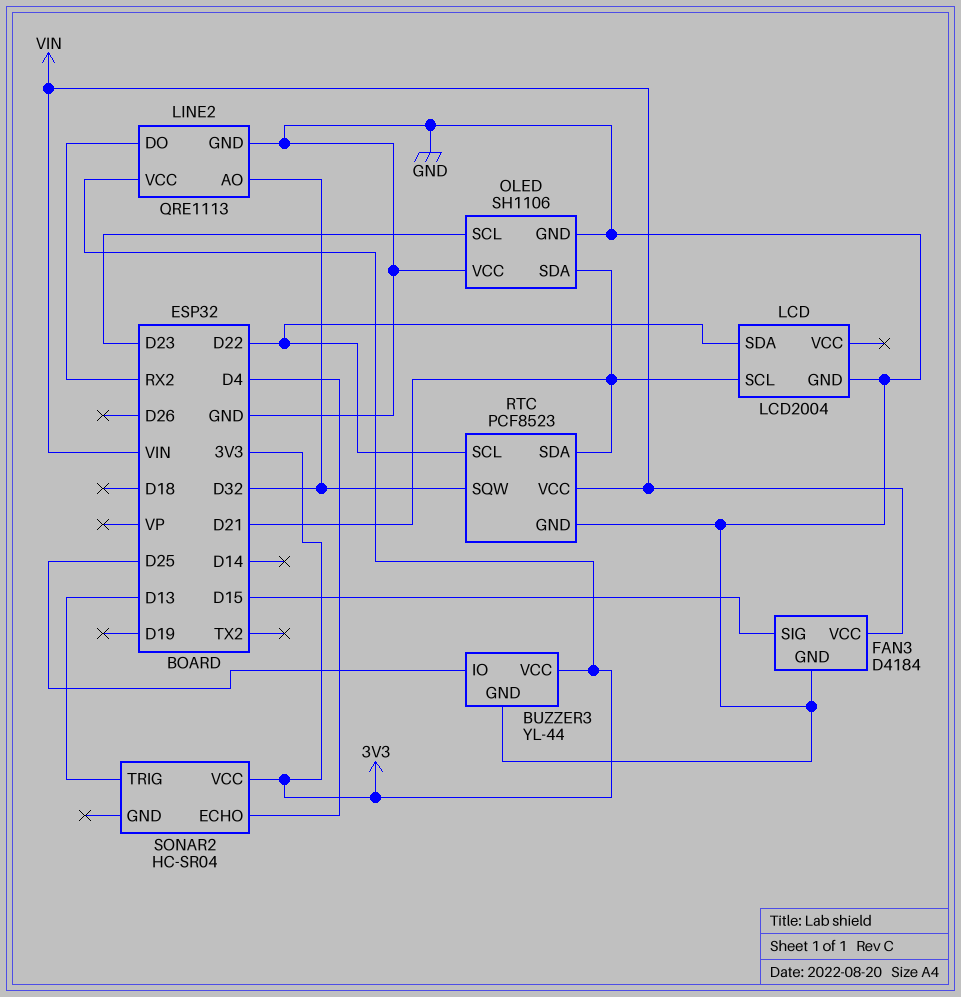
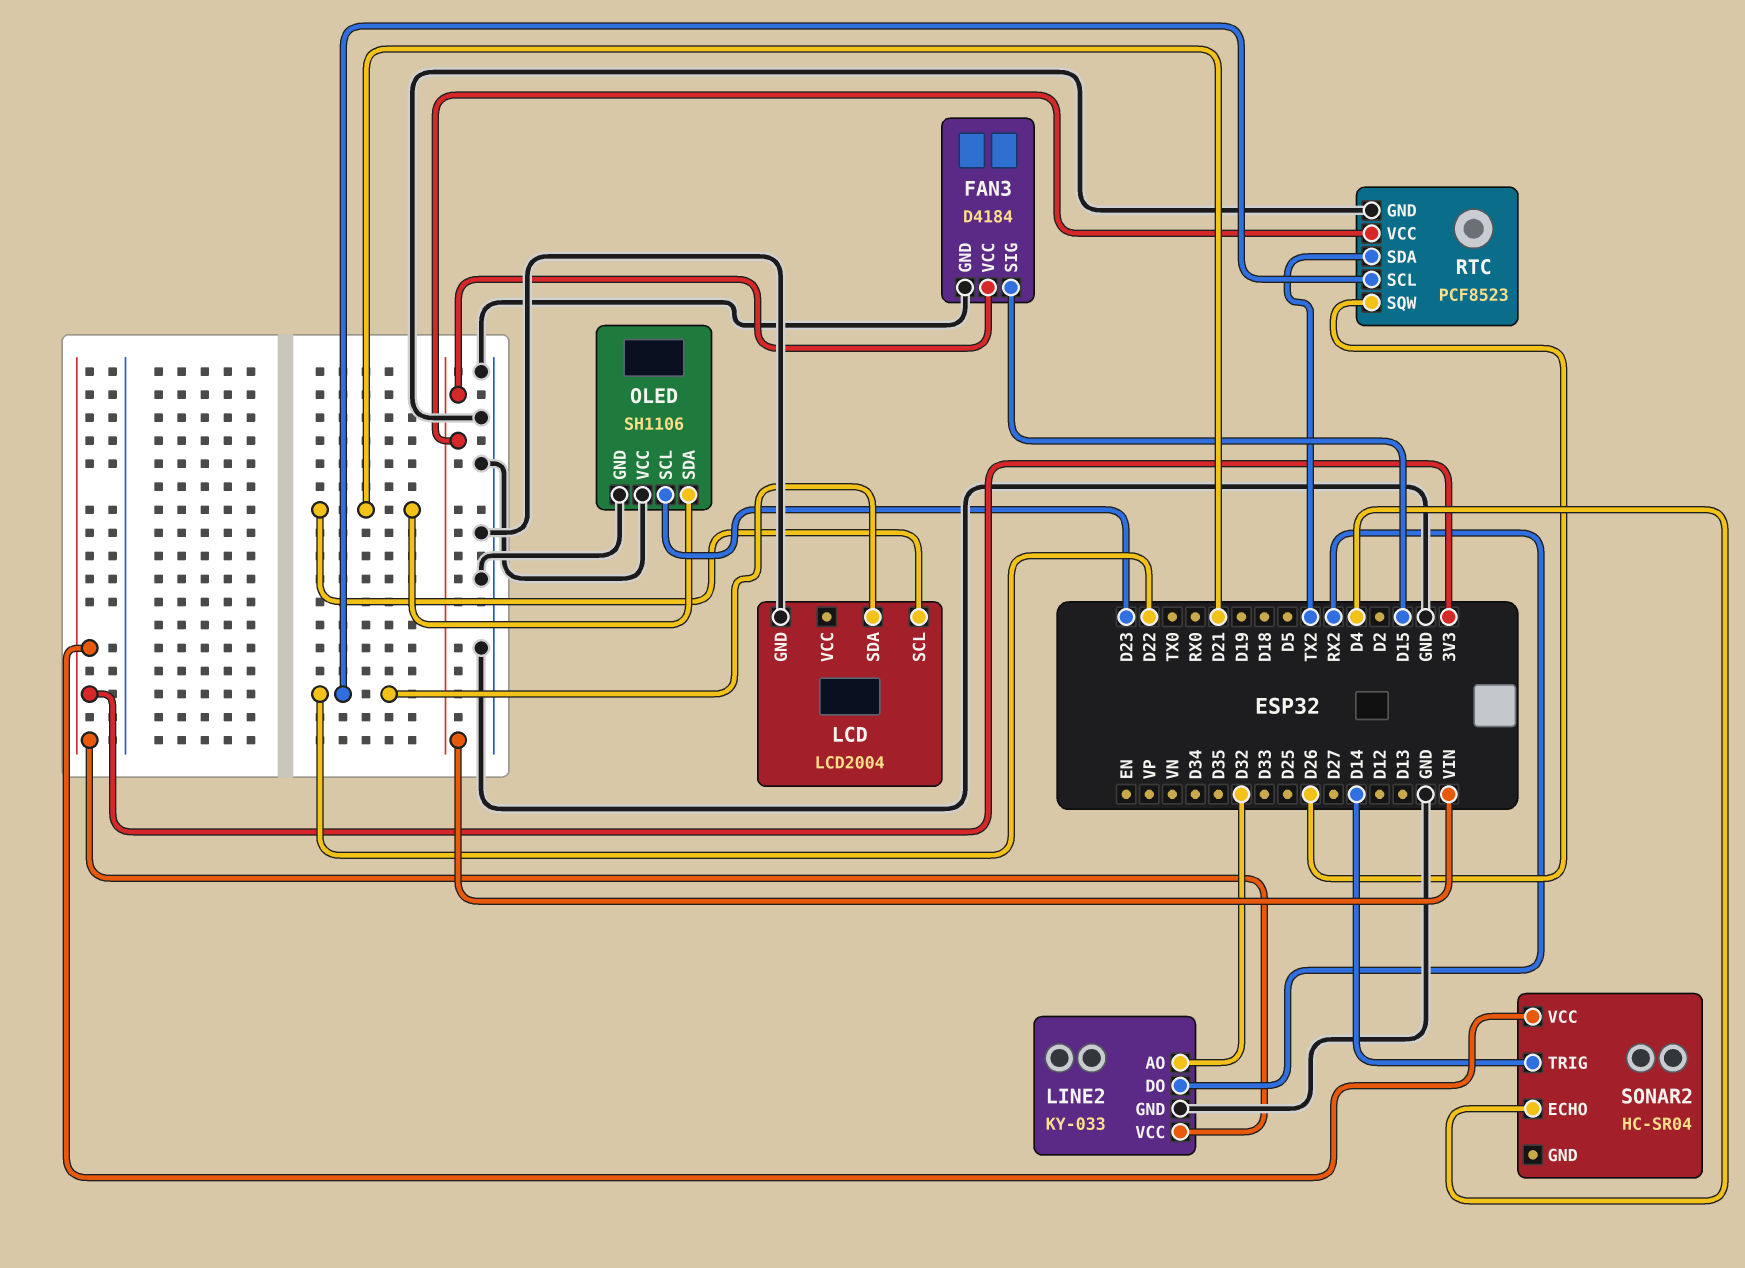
BUZZER3: YL-44 -> none
BUZZER3 pin GND: GND -> none
BUZZER3 pin IO: D25 -> none
BUZZER3 pin VCC: 3V3 -> none
LINE2: QRE1113 -> KY-033
RTC pin SDA: D21 -> TX2
RTC pin SQW: D32 -> D26
SONAR2 pin TRIG: D13 -> D14

